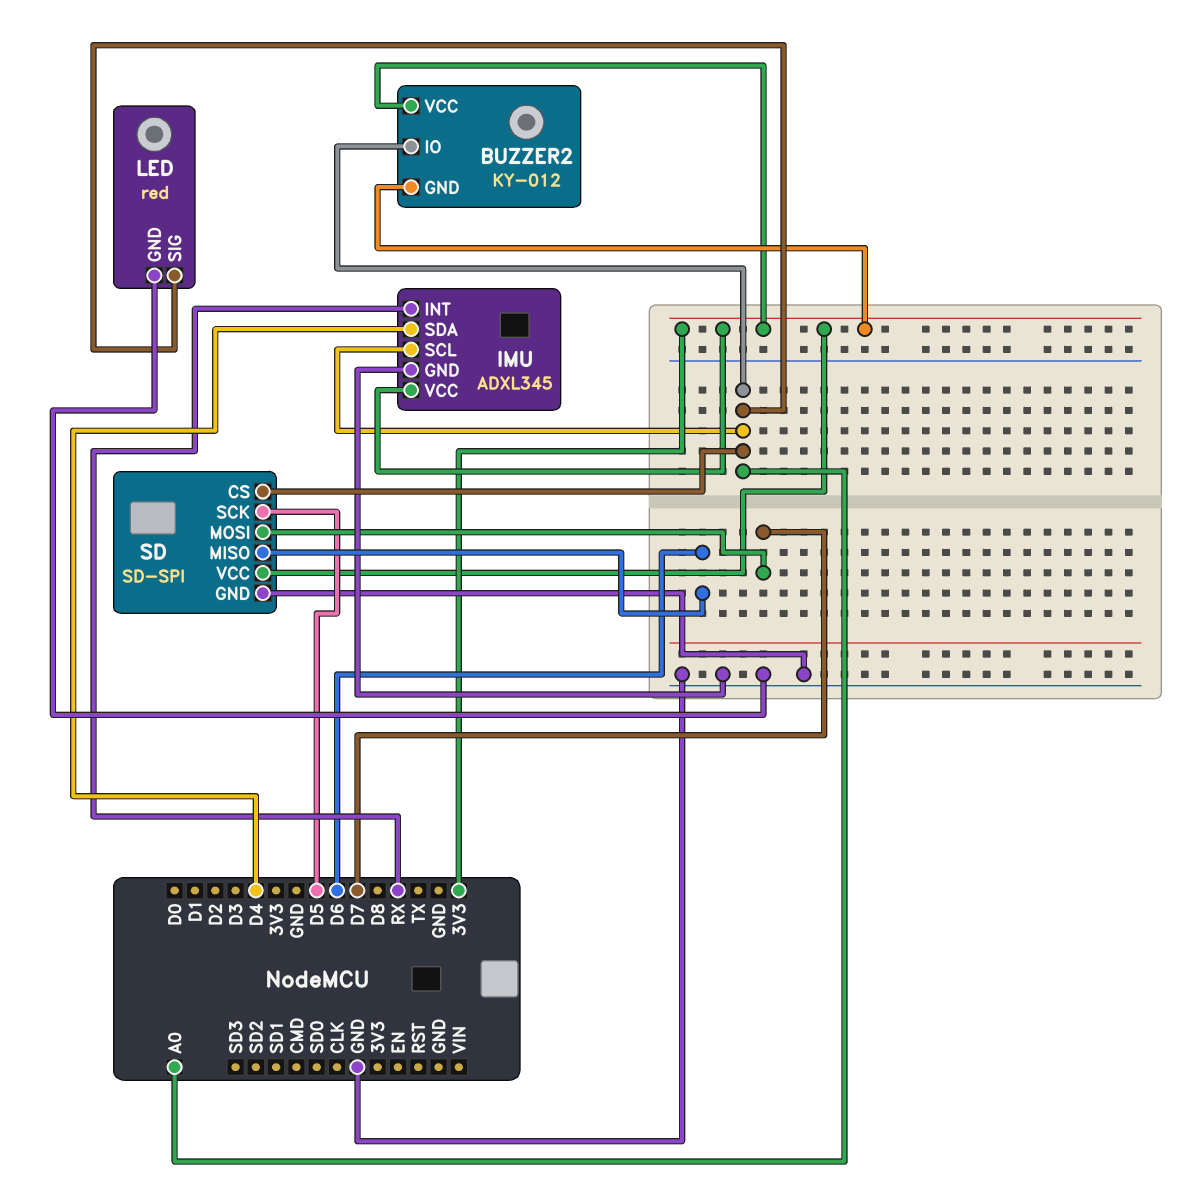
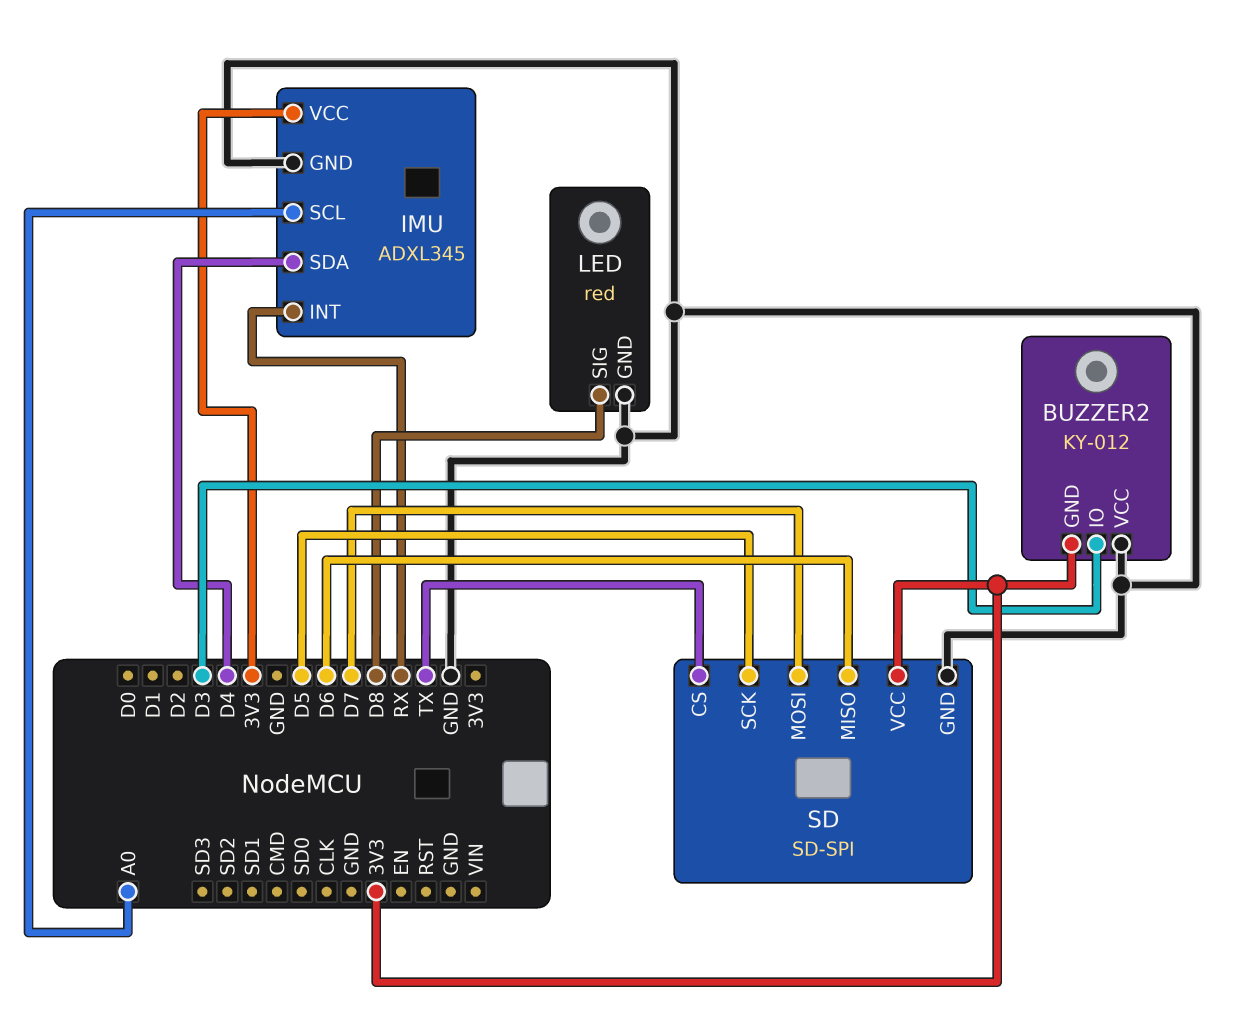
BUZZER2 pin IO: A0 -> D3
BUZZER2 pin VCC: 3V3 -> GND
LED pin SIG: A0 -> D8
SD pin CS: A0 -> TX

